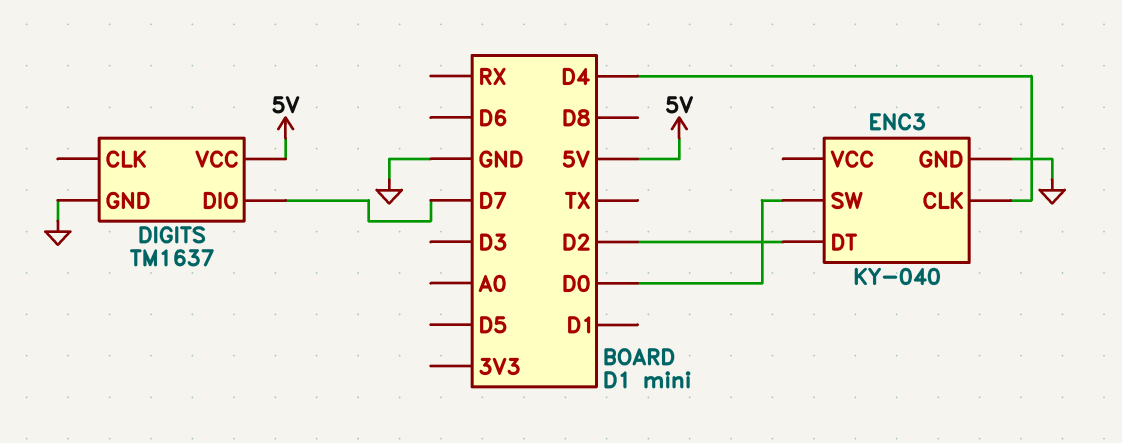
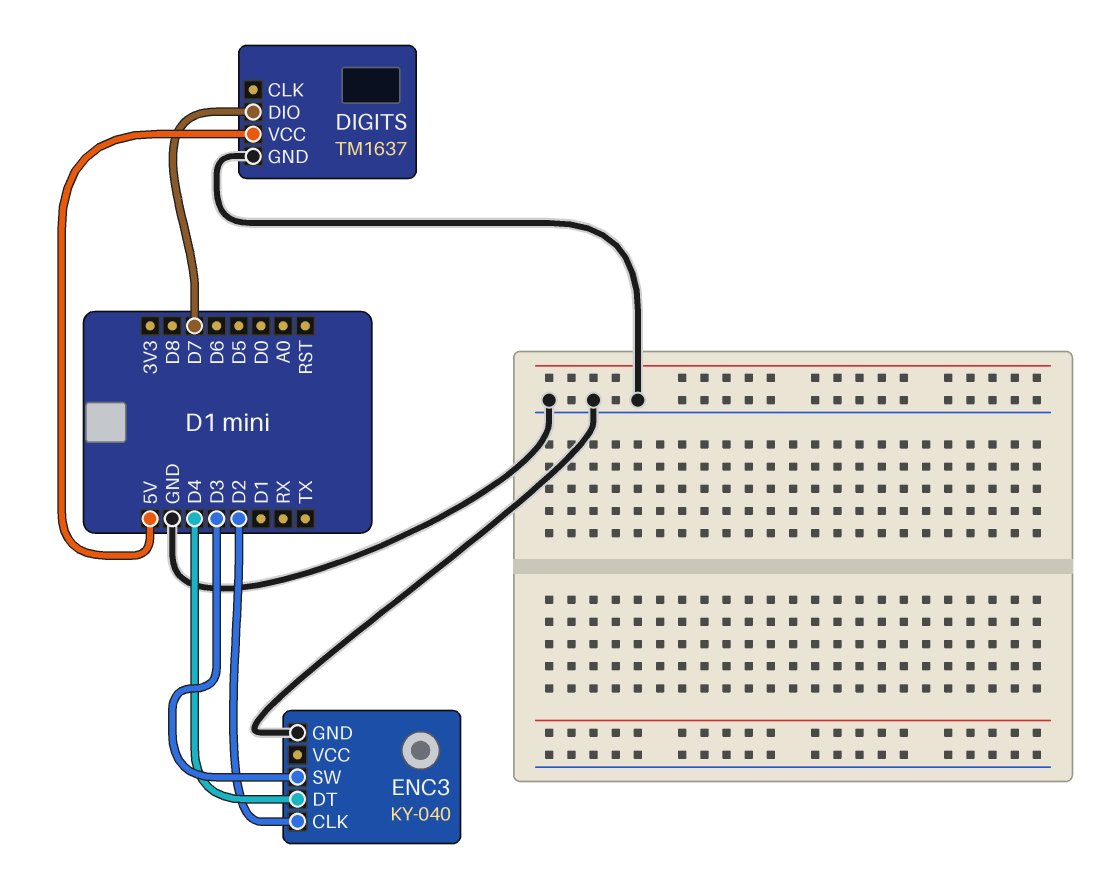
ENC3 pin CLK: D4 -> D2
ENC3 pin DT: D2 -> D4
ENC3 pin SW: D0 -> D3

